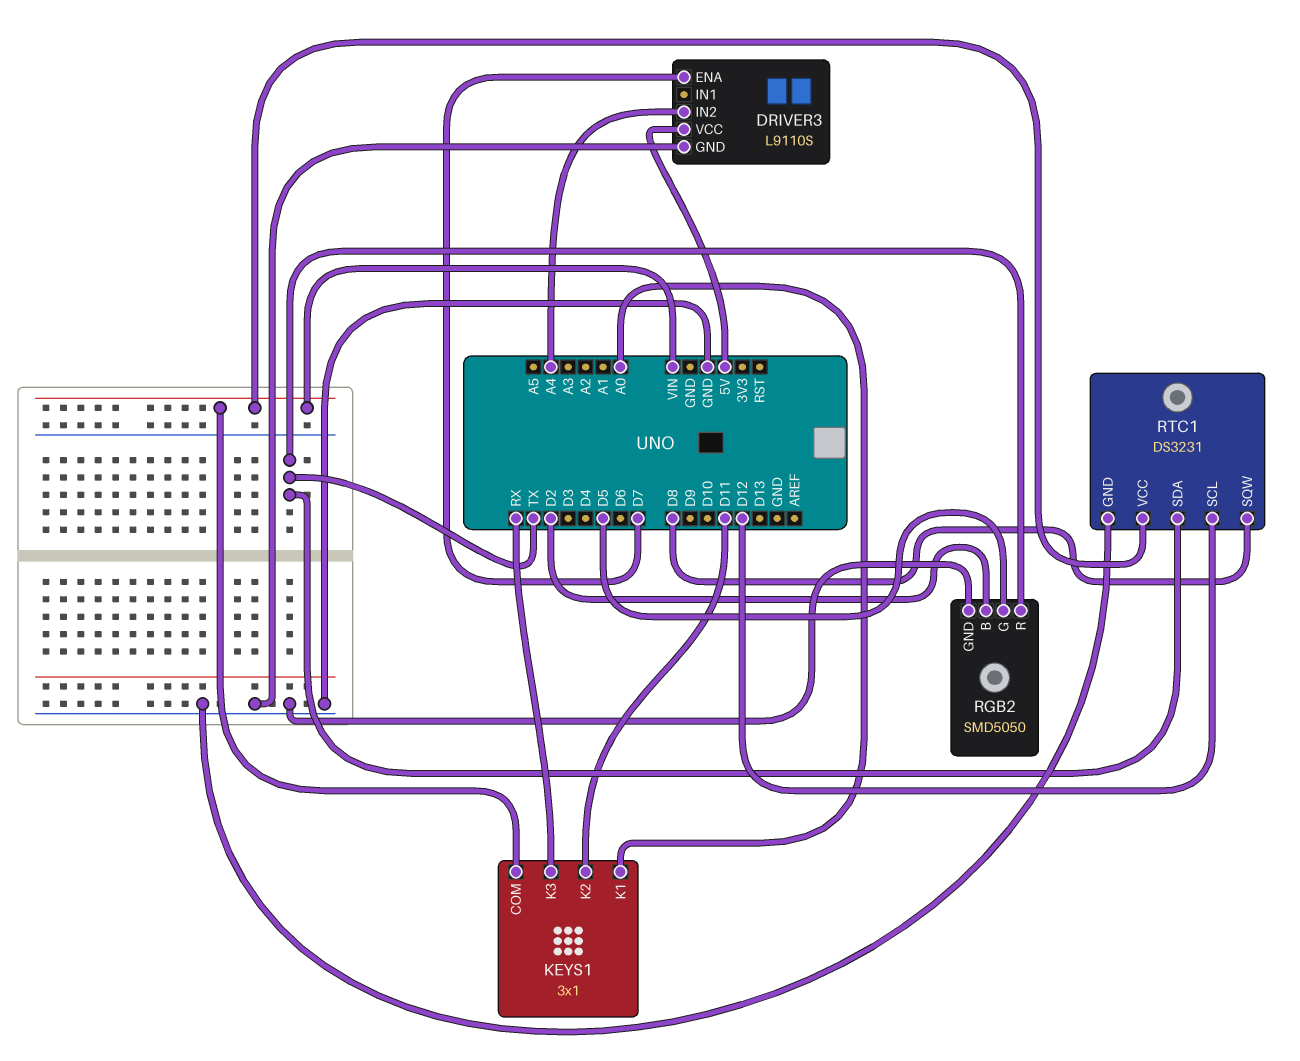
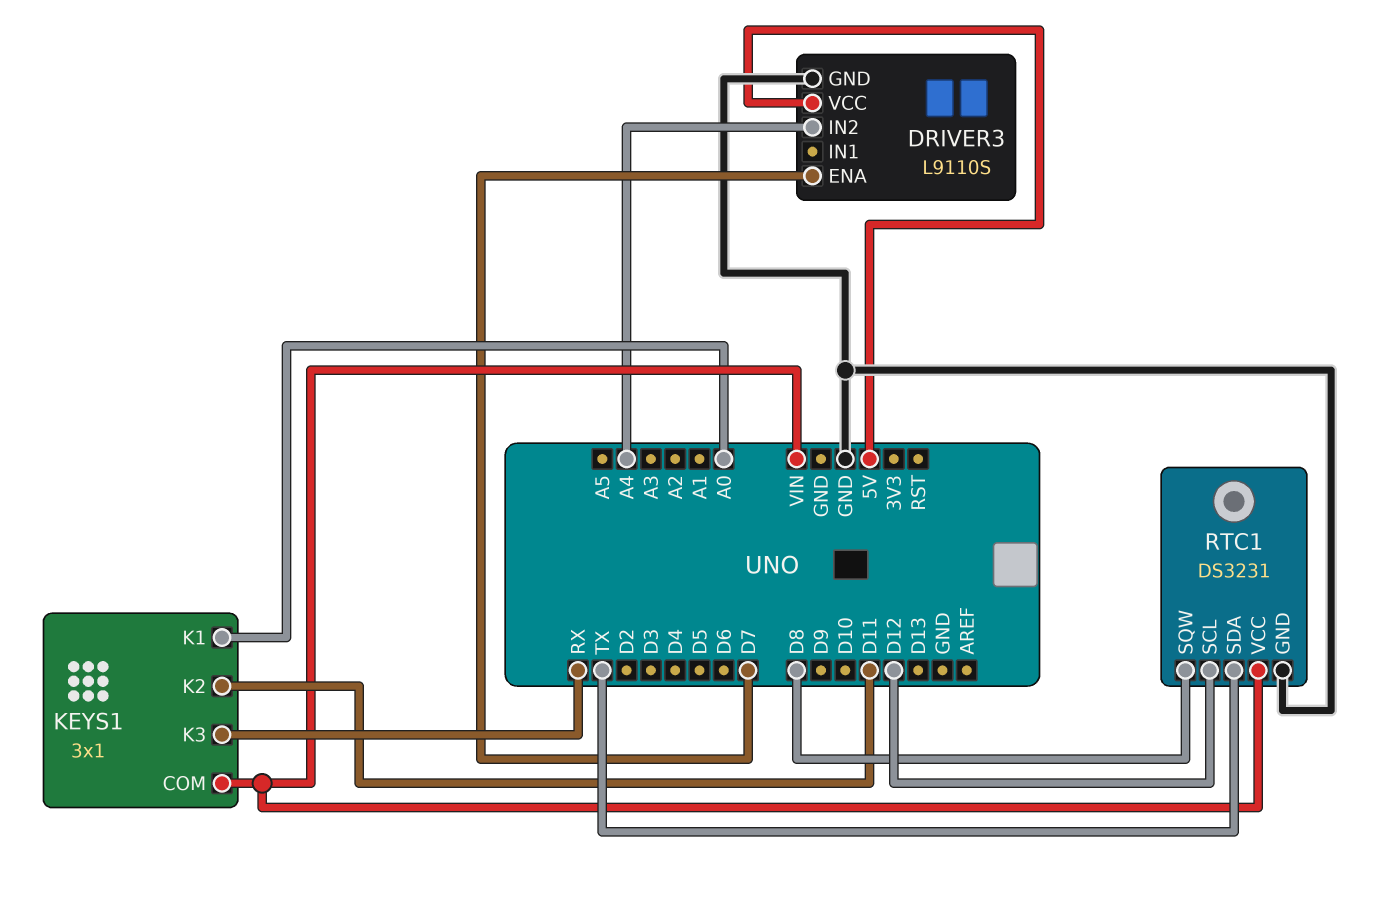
RGB2: SMD5050 -> none
RGB2 pin B: D2 -> none
RGB2 pin G: D5 -> none
RGB2 pin GND: GND -> none
RGB2 pin R: TX -> none

